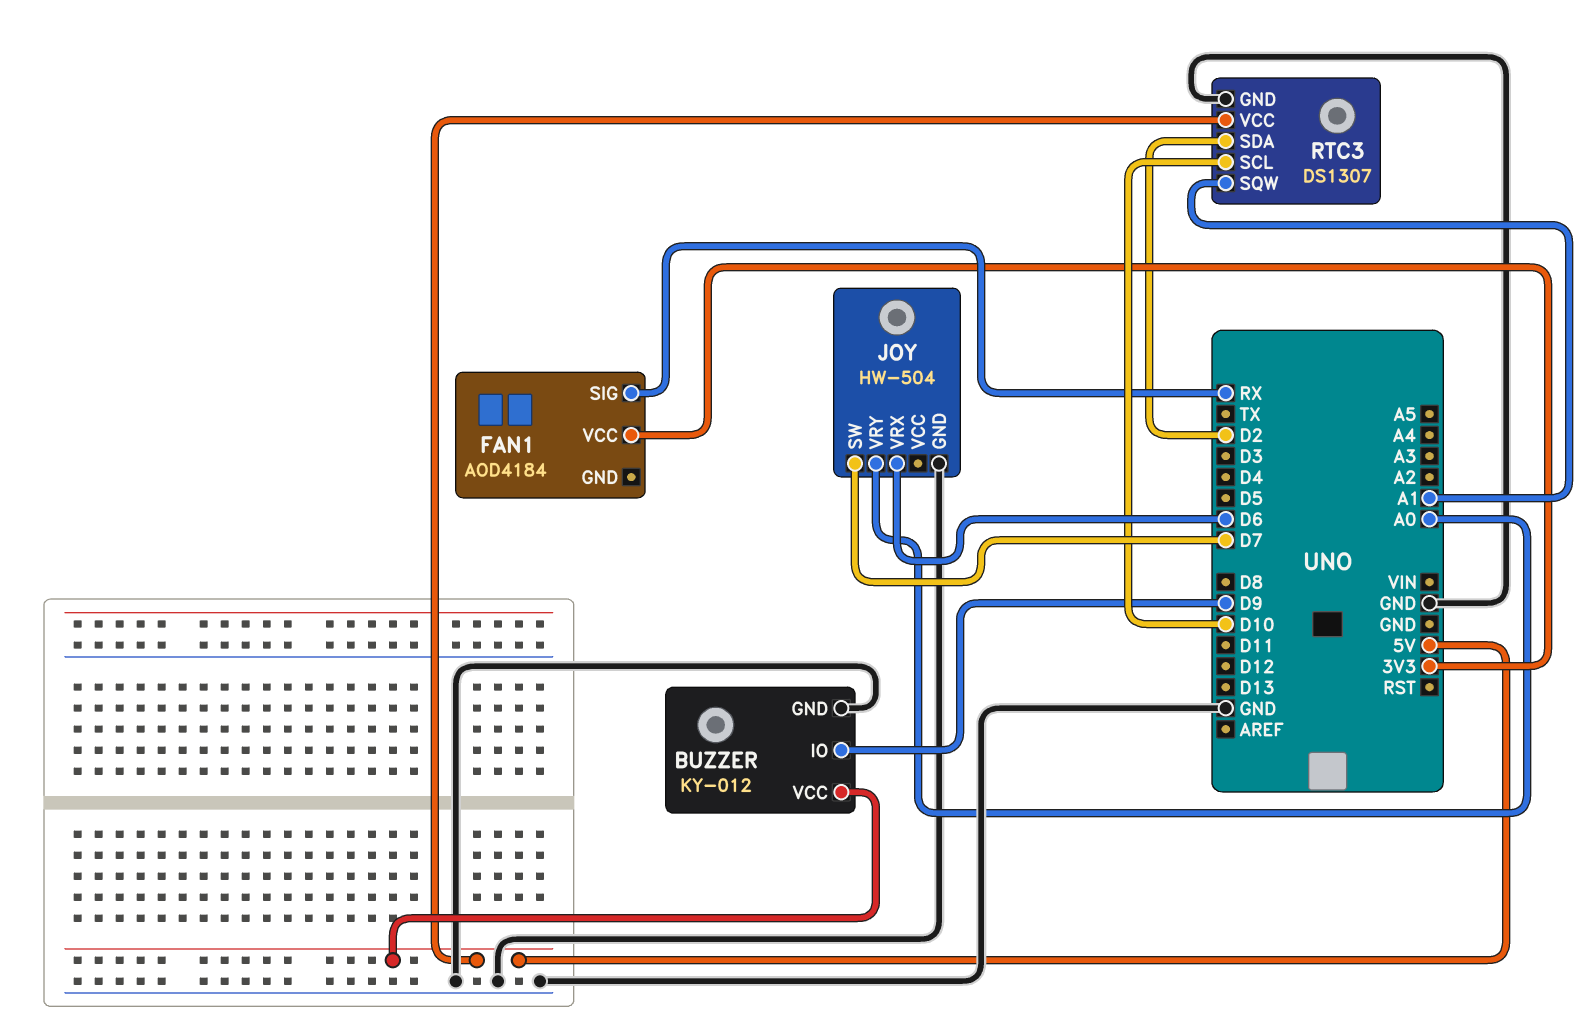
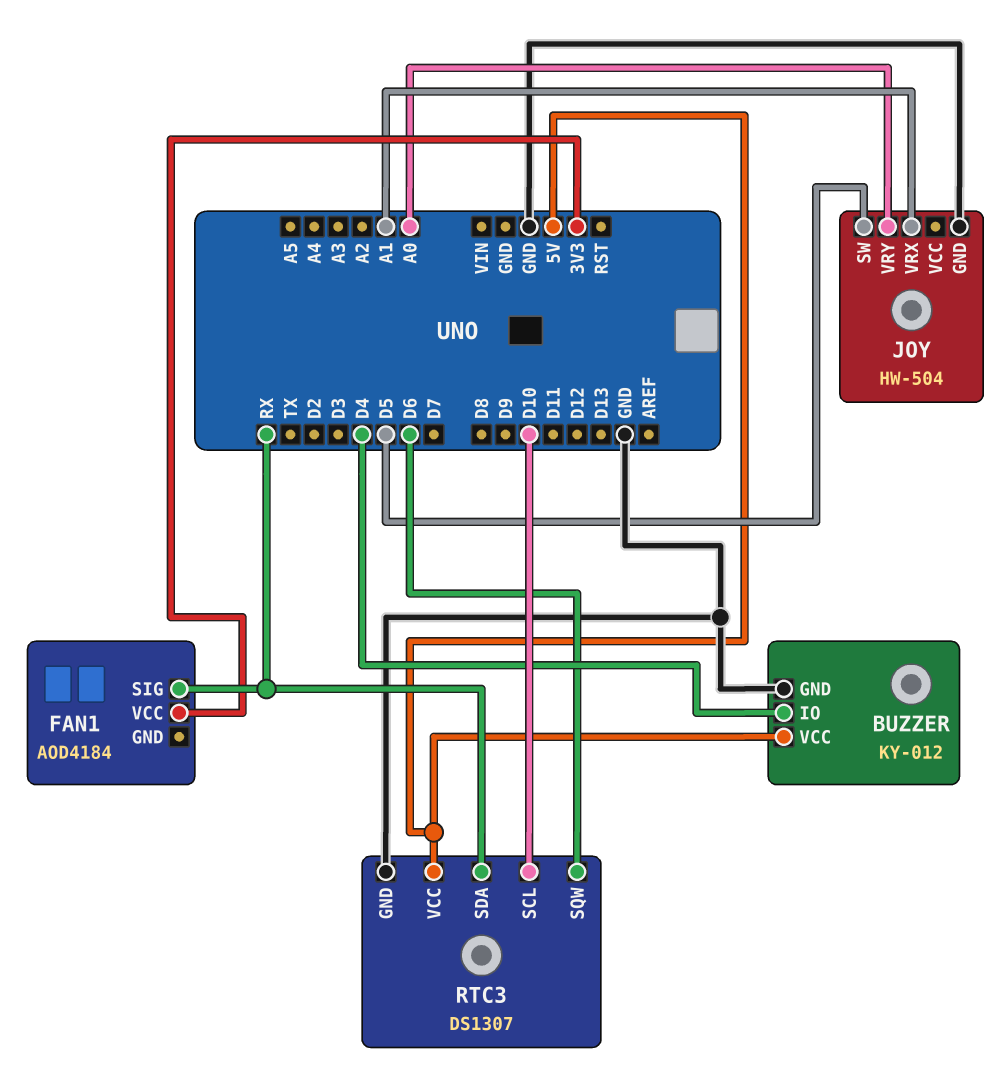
BUZZER pin IO: D9 -> D4
JOY pin SW: D7 -> D5
JOY pin VRX: D6 -> A1
RTC3 pin SDA: D2 -> RX
RTC3 pin SQW: A1 -> D6

